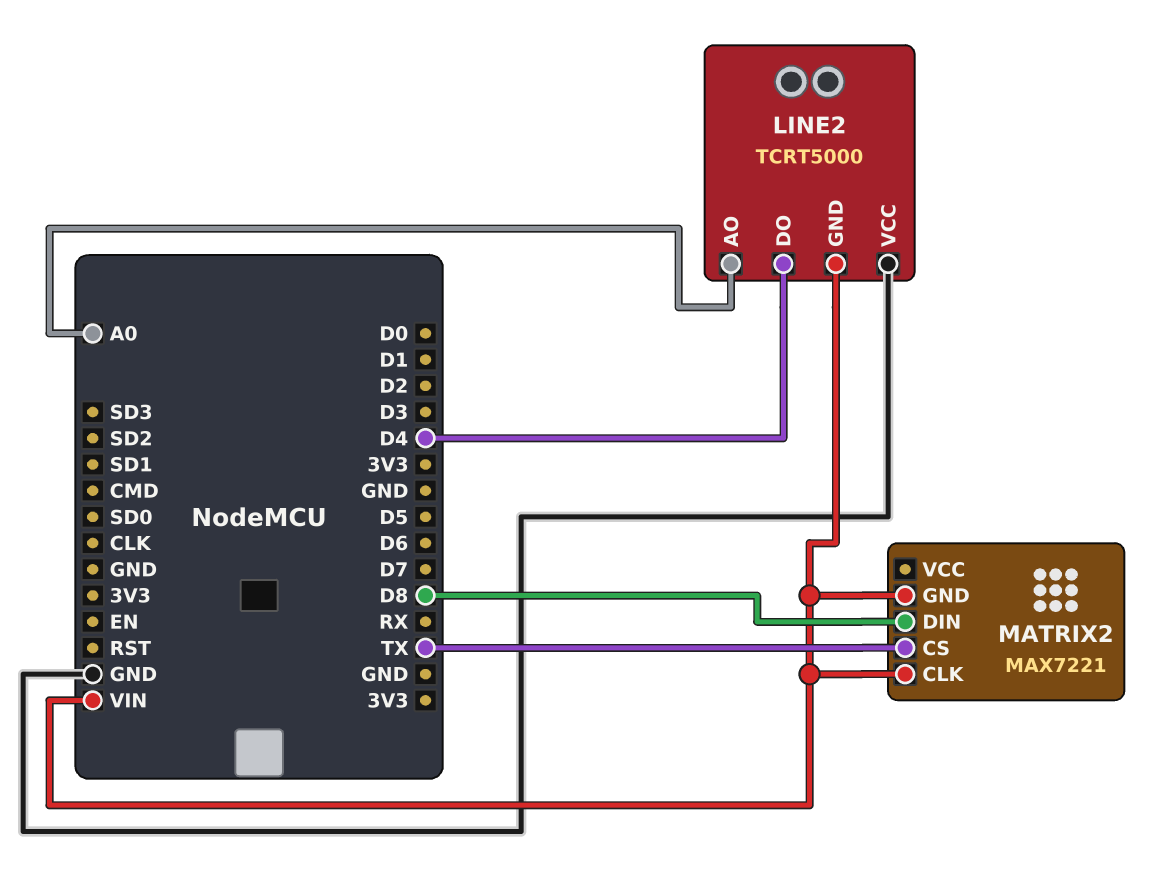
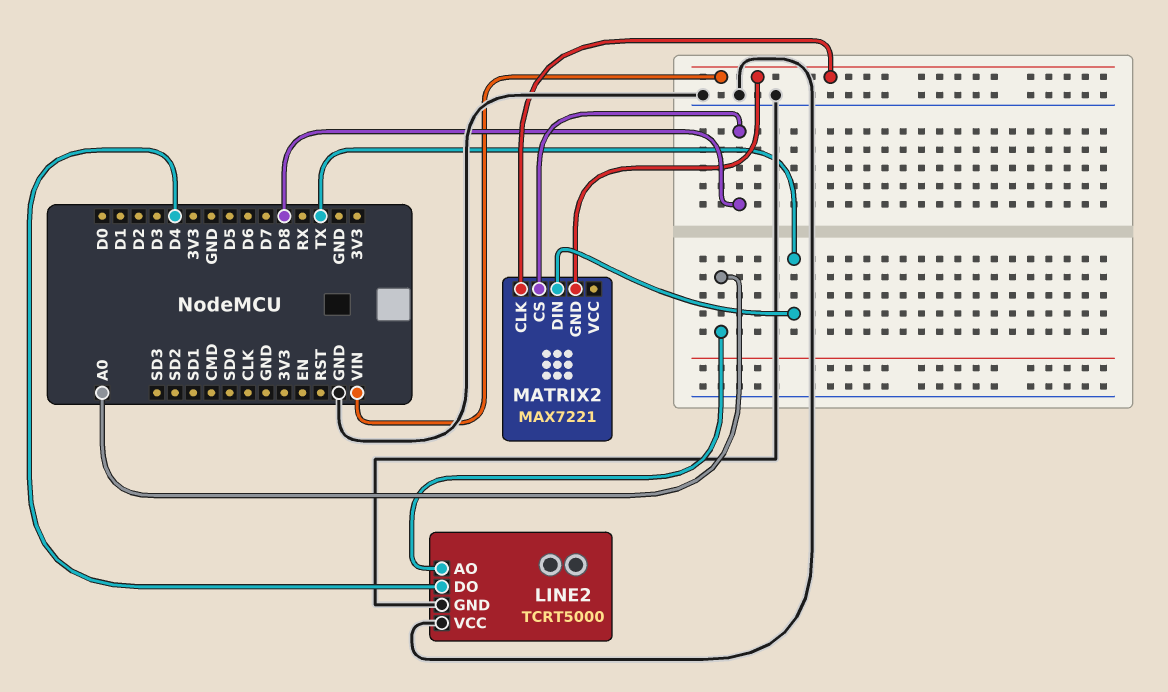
LINE2 pin GND: VIN -> GND
MATRIX2 pin CS: TX -> D8
MATRIX2 pin DIN: D8 -> TX

